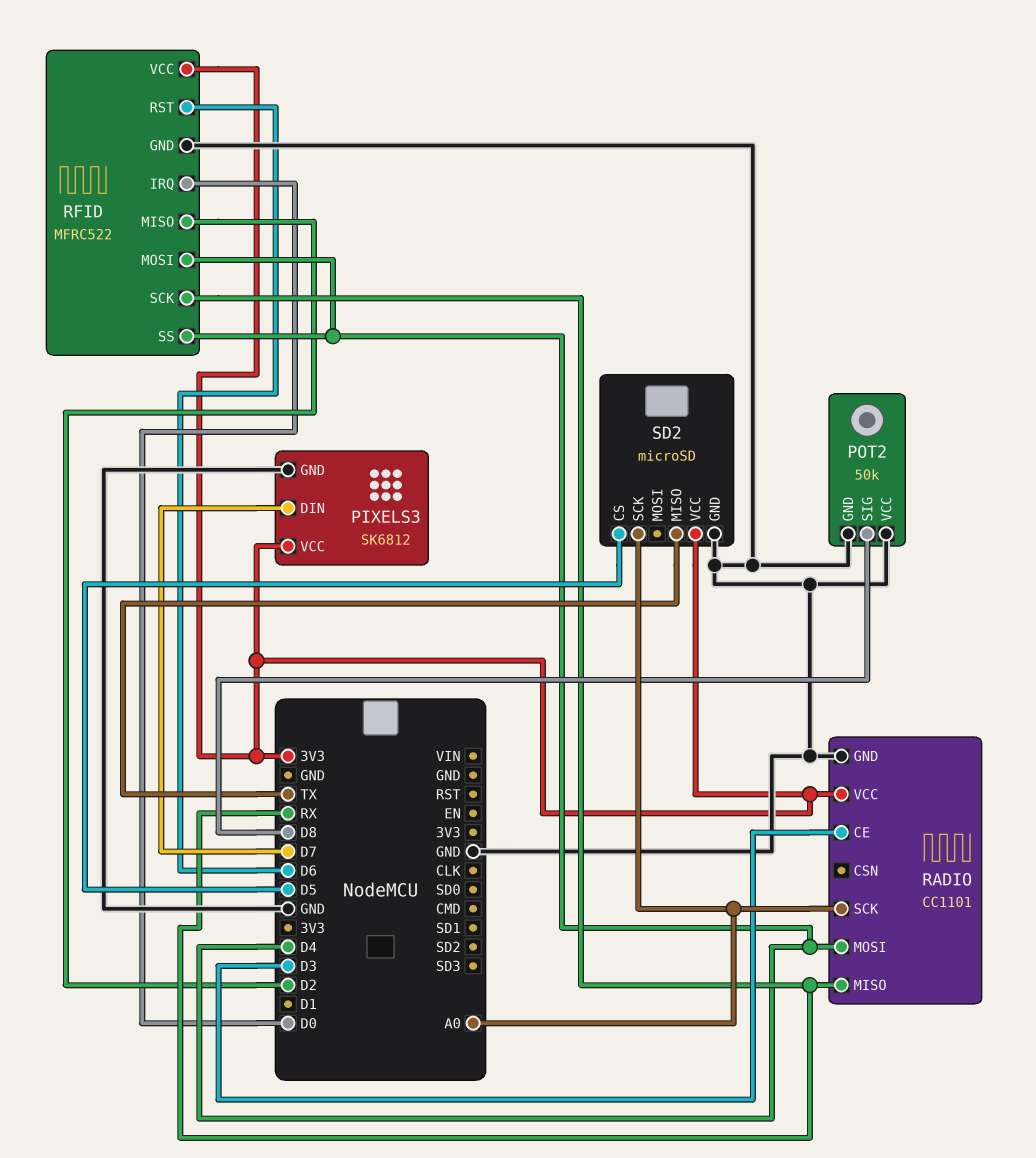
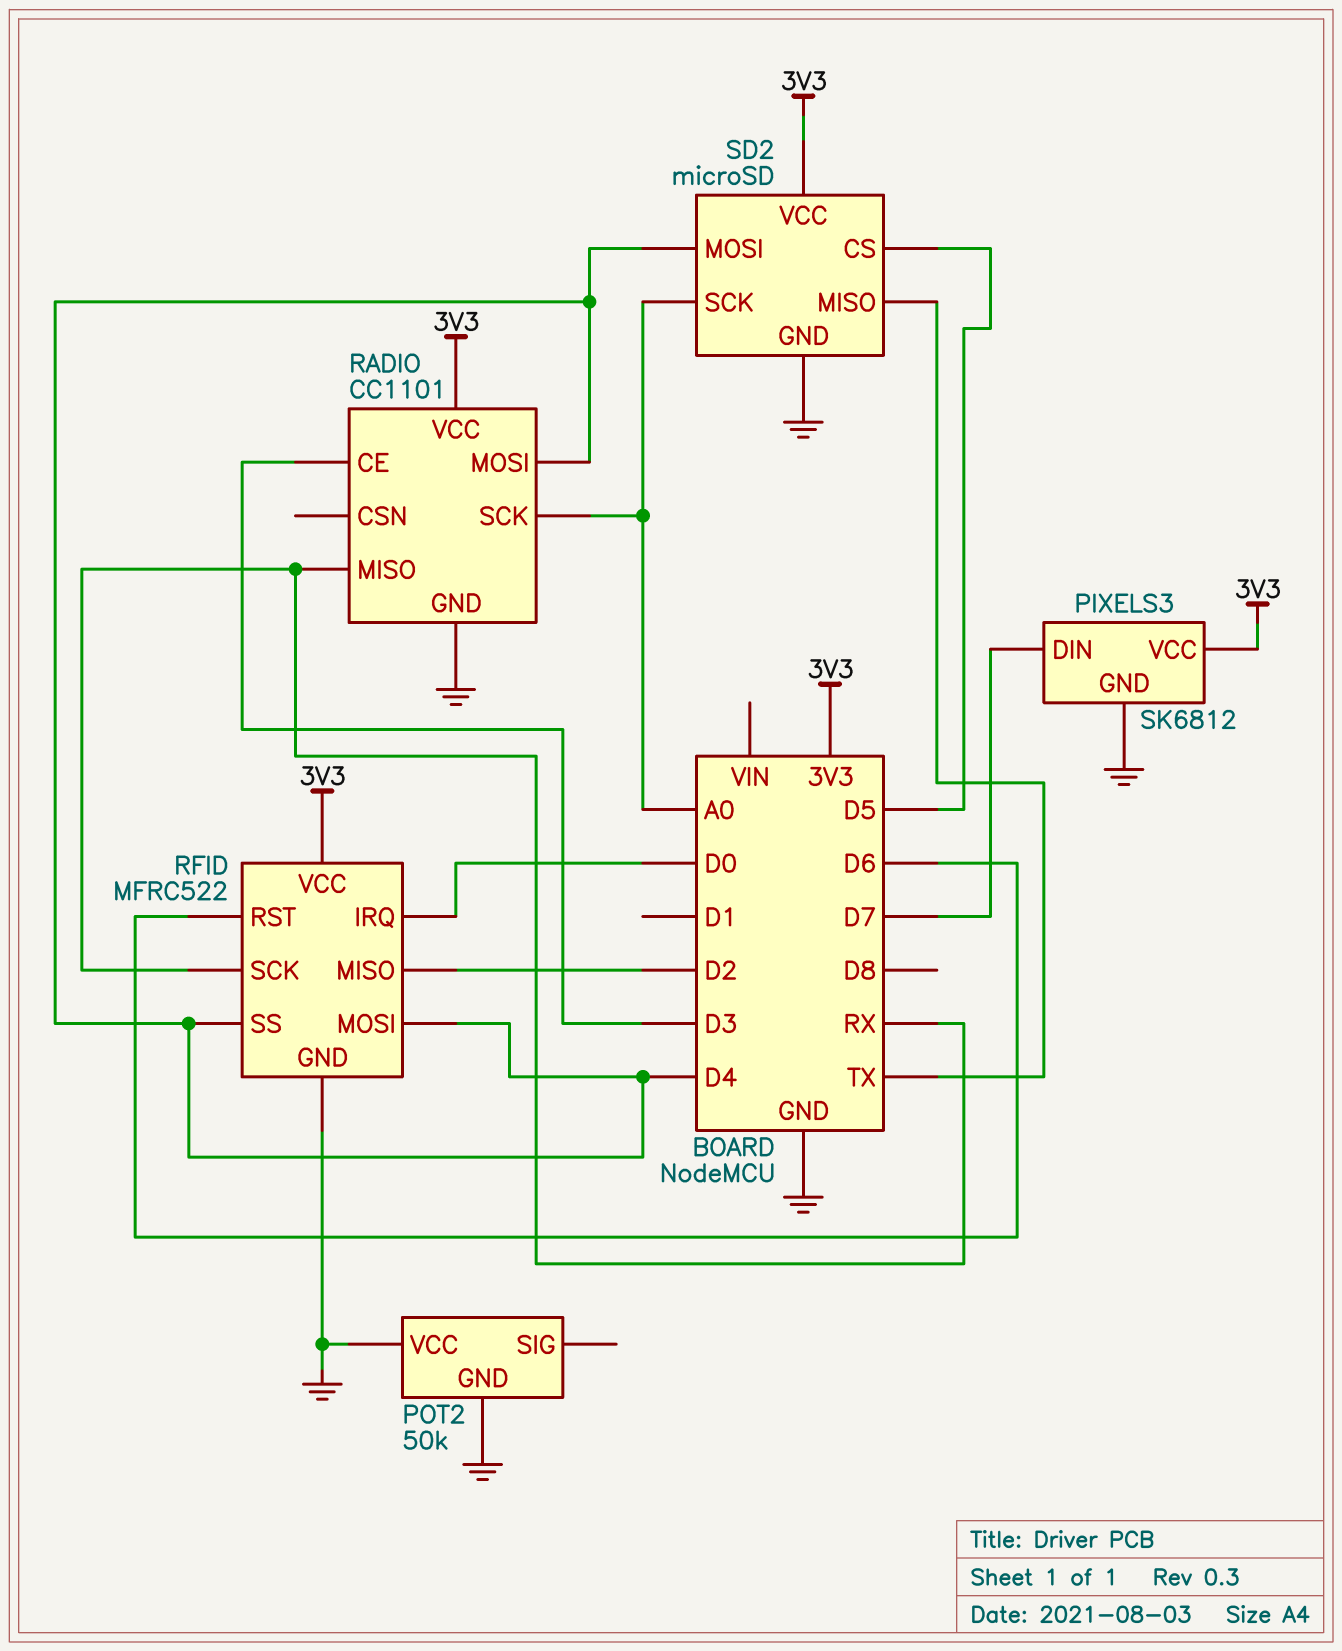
POT2 pin SIG: D8 -> none
SD2 pin MOSI: none -> D4

